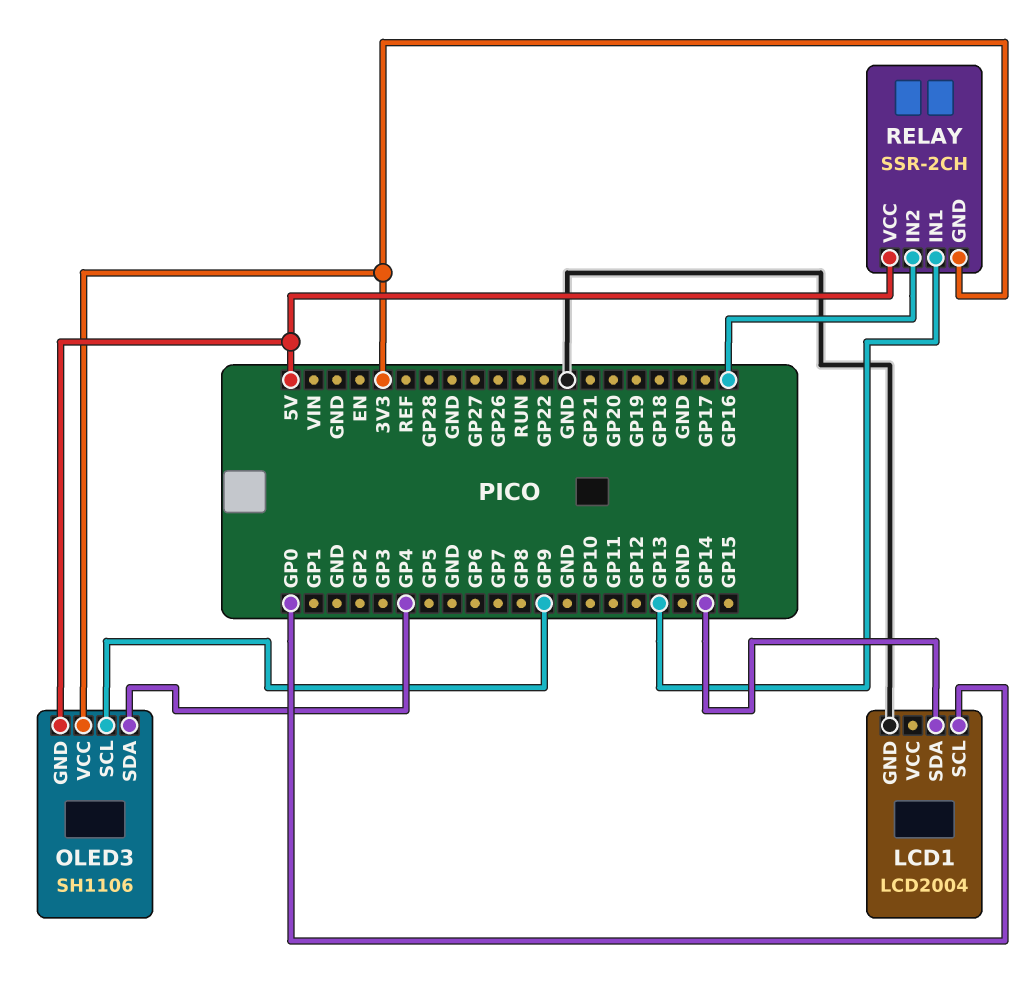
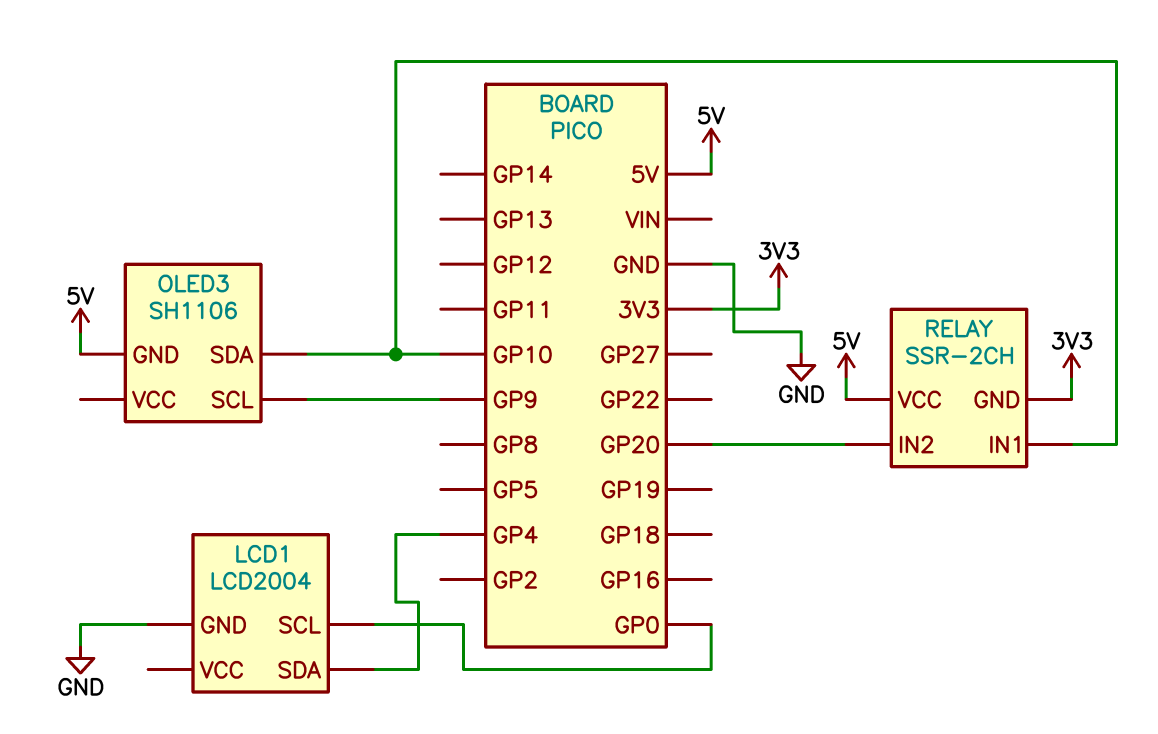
LCD1 pin SDA: GP14 -> GP4
OLED3 pin SDA: GP4 -> GP10
OLED3 pin VCC: 3V3 -> none
RELAY pin IN1: GP13 -> GP10
RELAY pin IN2: GP16 -> GP20

